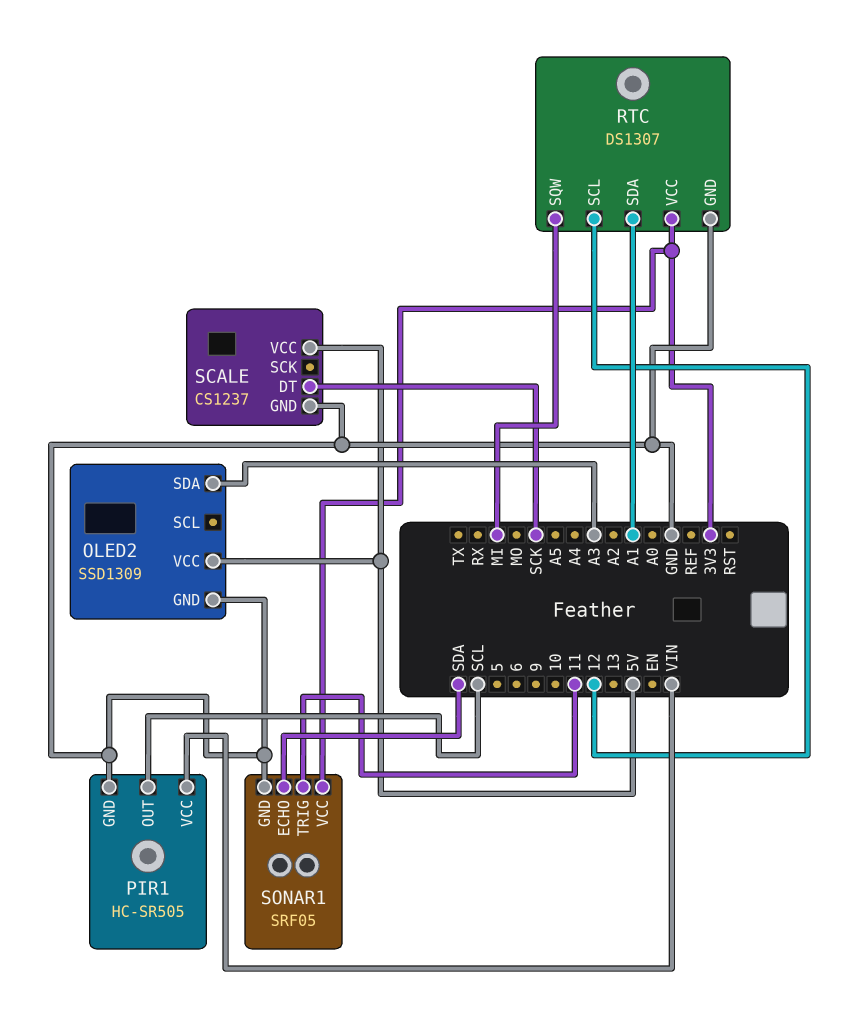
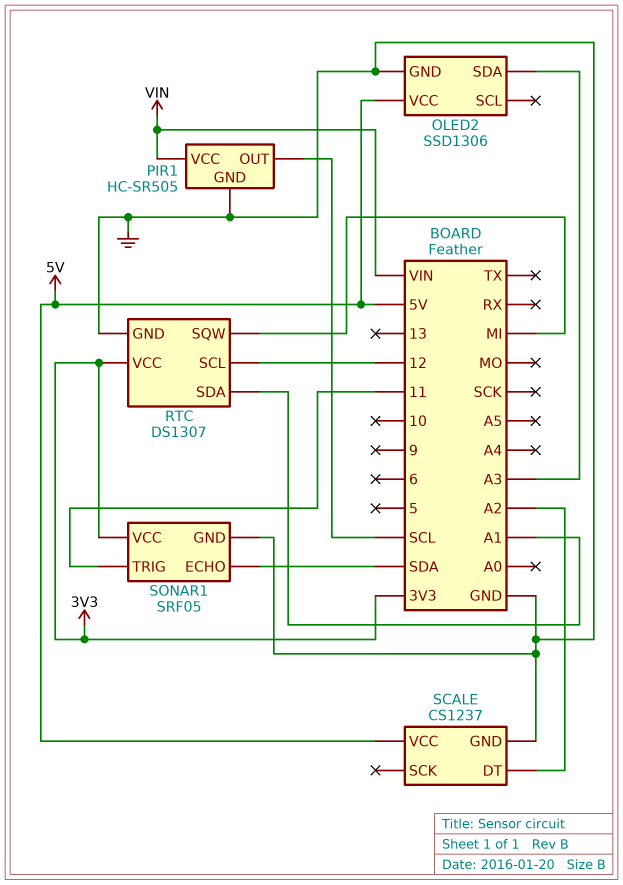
OLED2: SSD1309 -> SSD1306
SCALE pin DT: SCK -> A2

